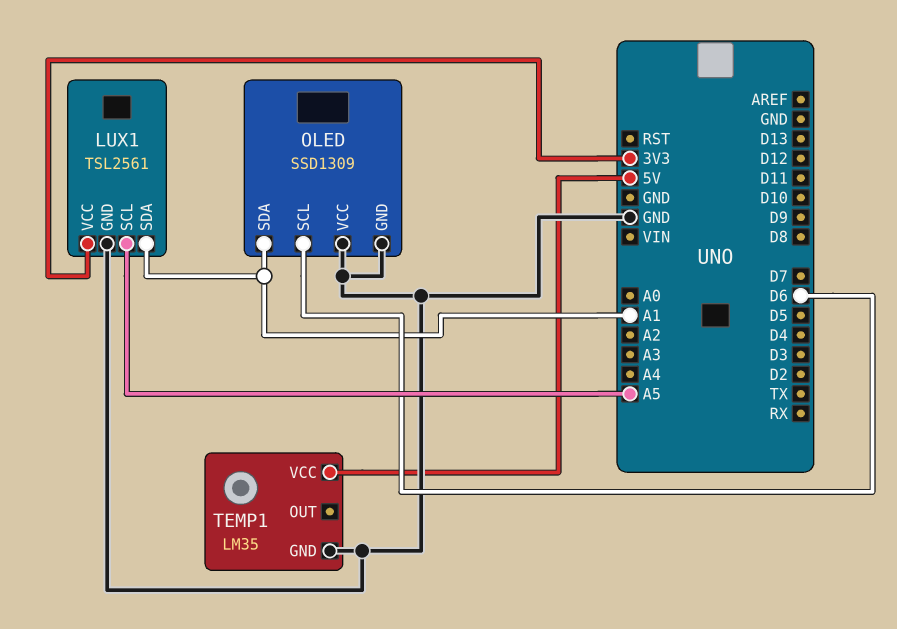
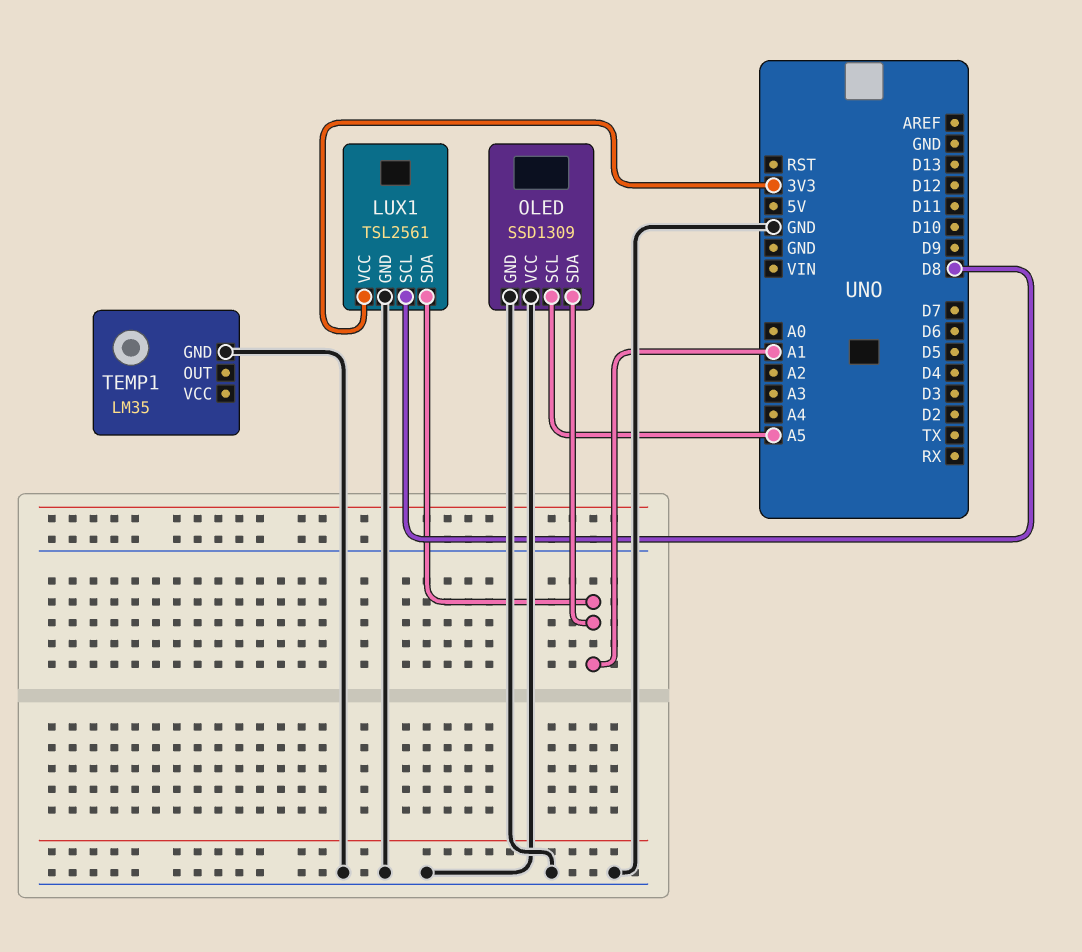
LUX1 pin SCL: A5 -> D8
OLED pin SCL: D6 -> A5
TEMP1 pin VCC: 5V -> none

